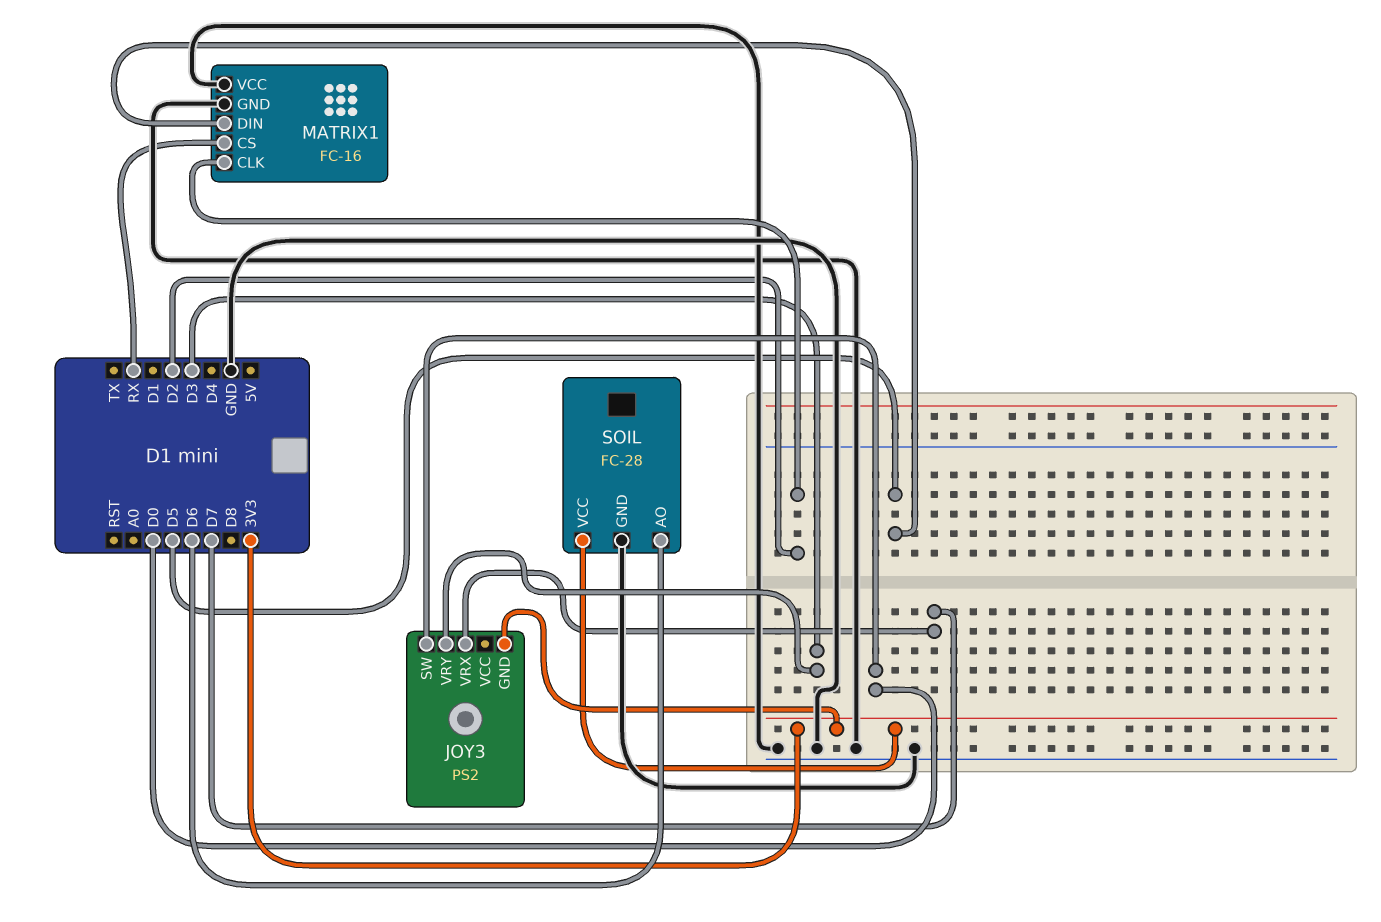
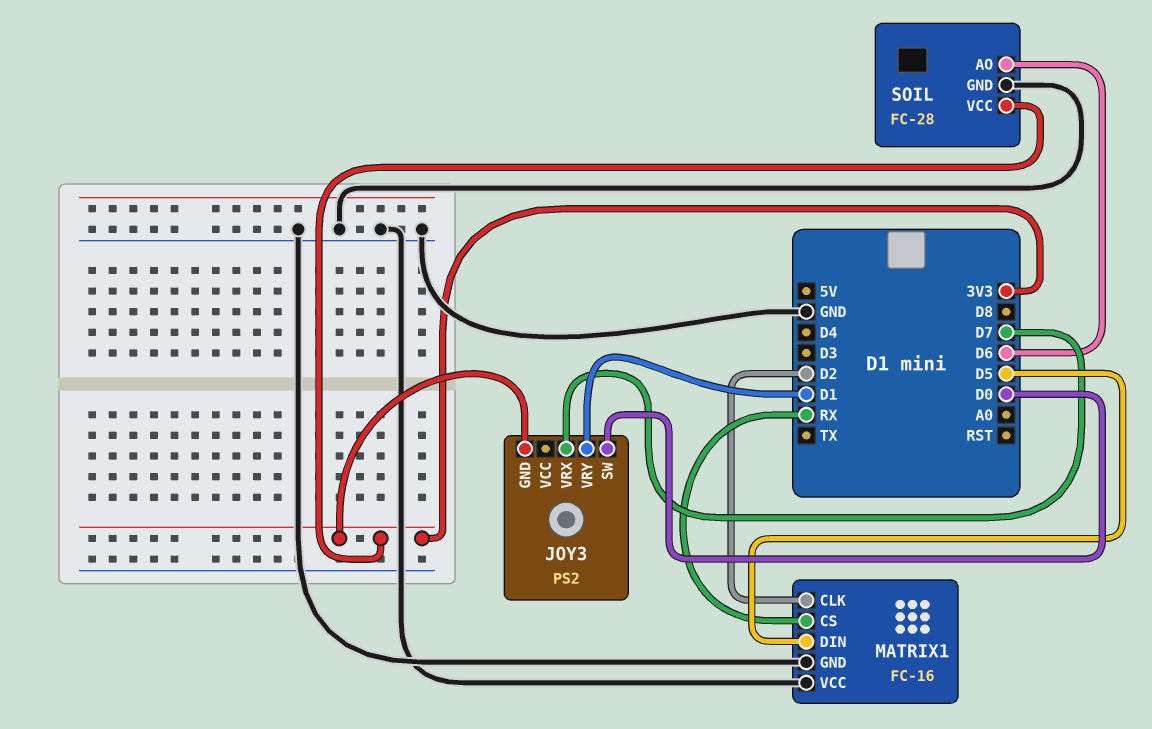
JOY3 pin VRY: D3 -> D1

